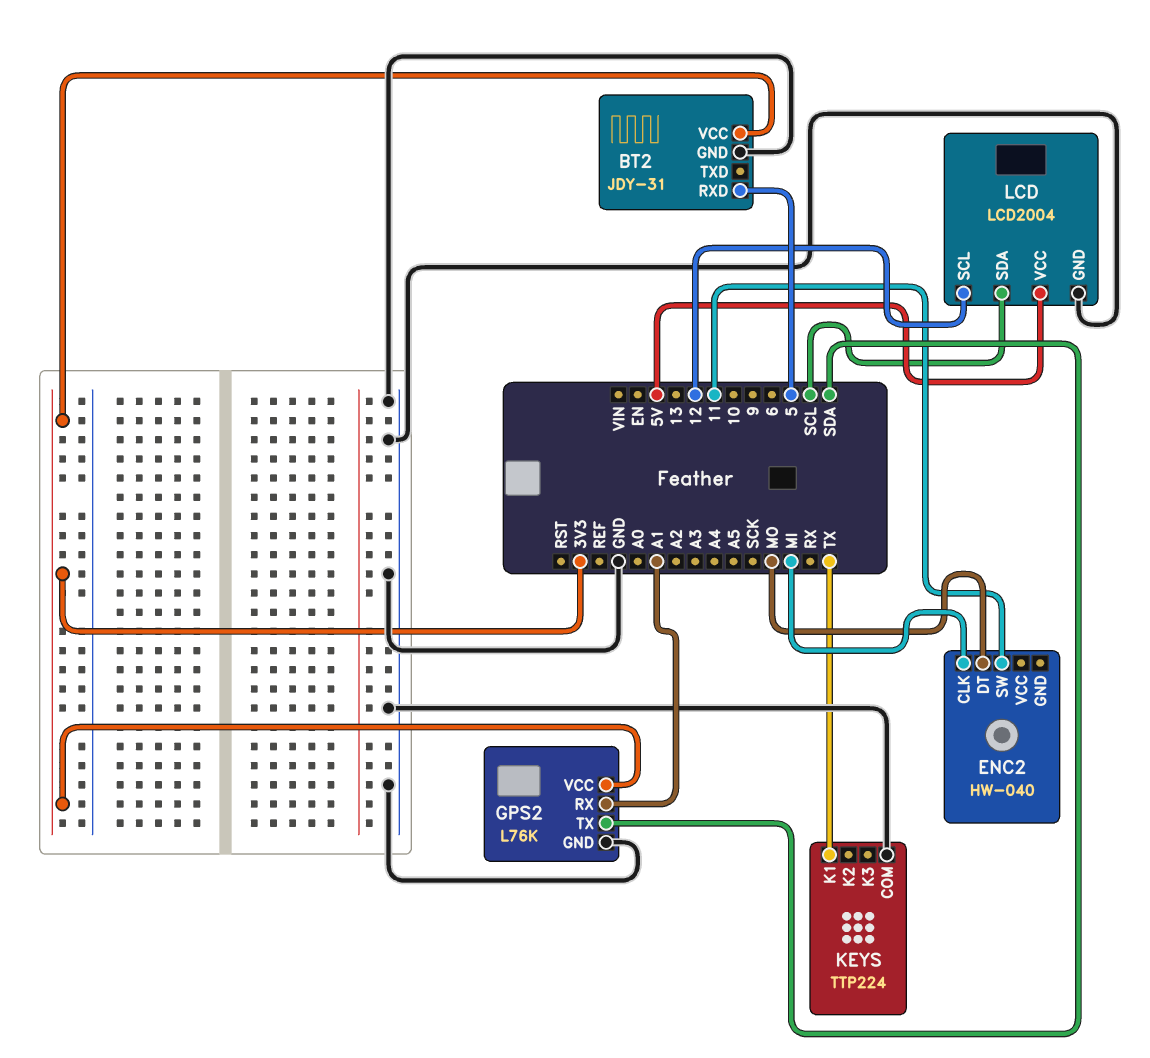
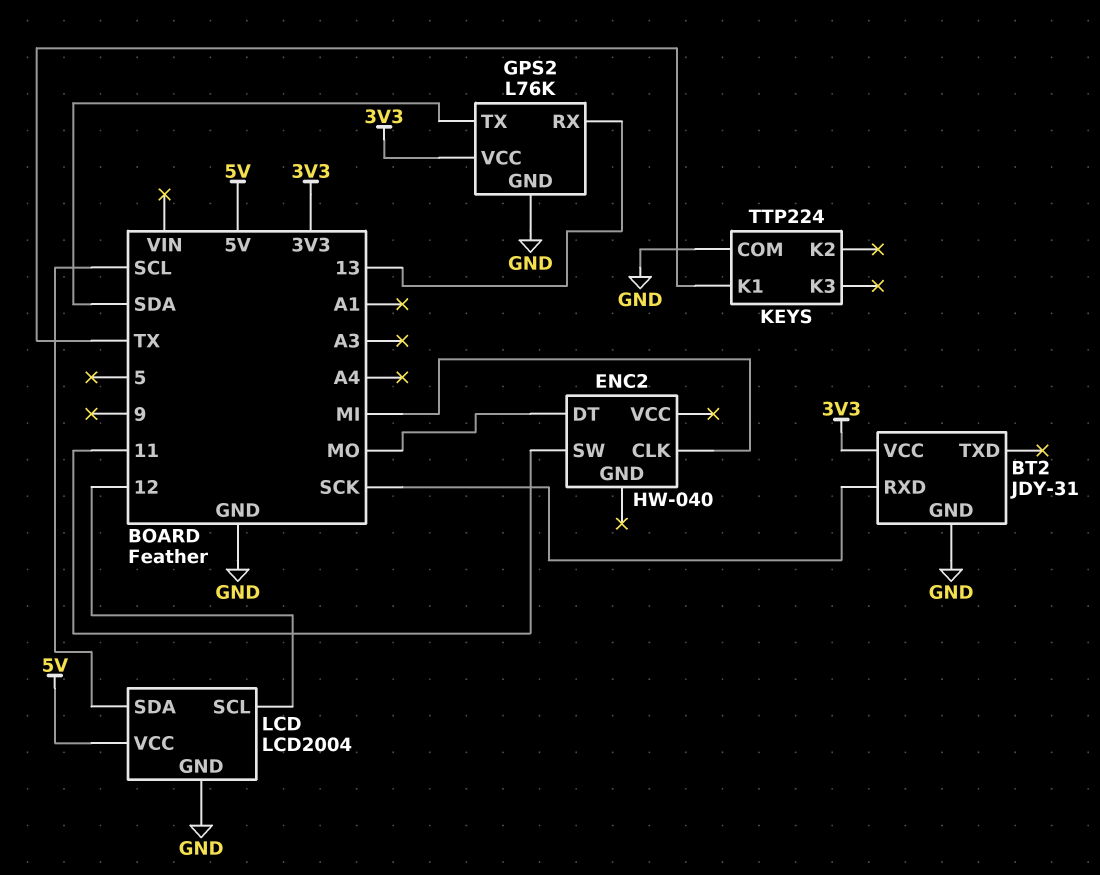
BT2 pin RXD: 5 -> SCK
GPS2 pin RX: A1 -> 13

